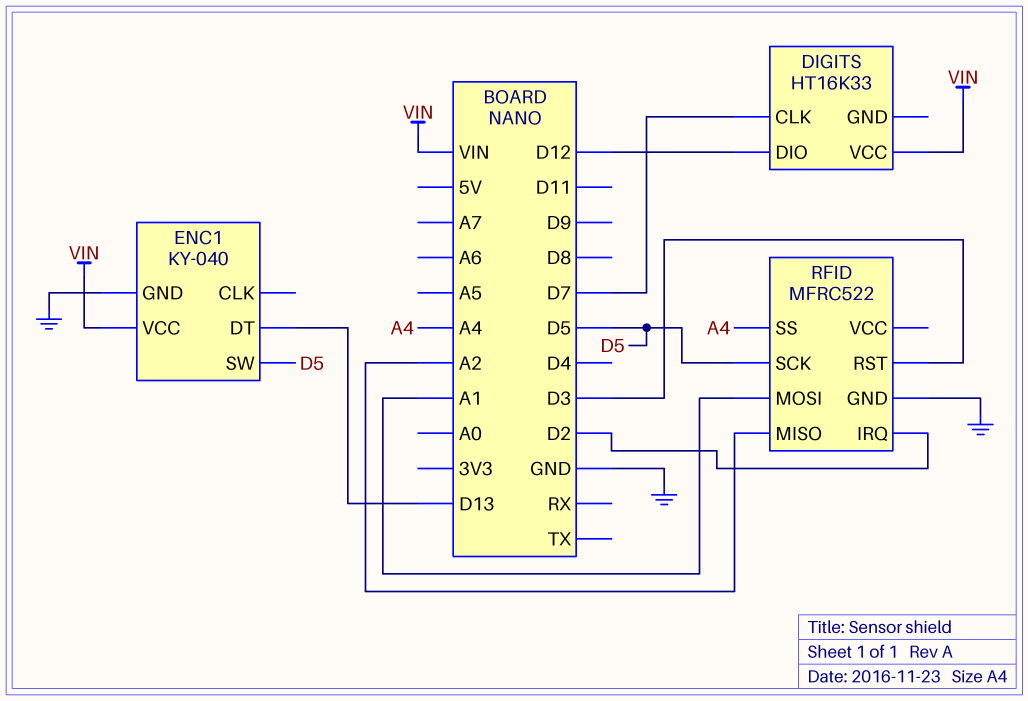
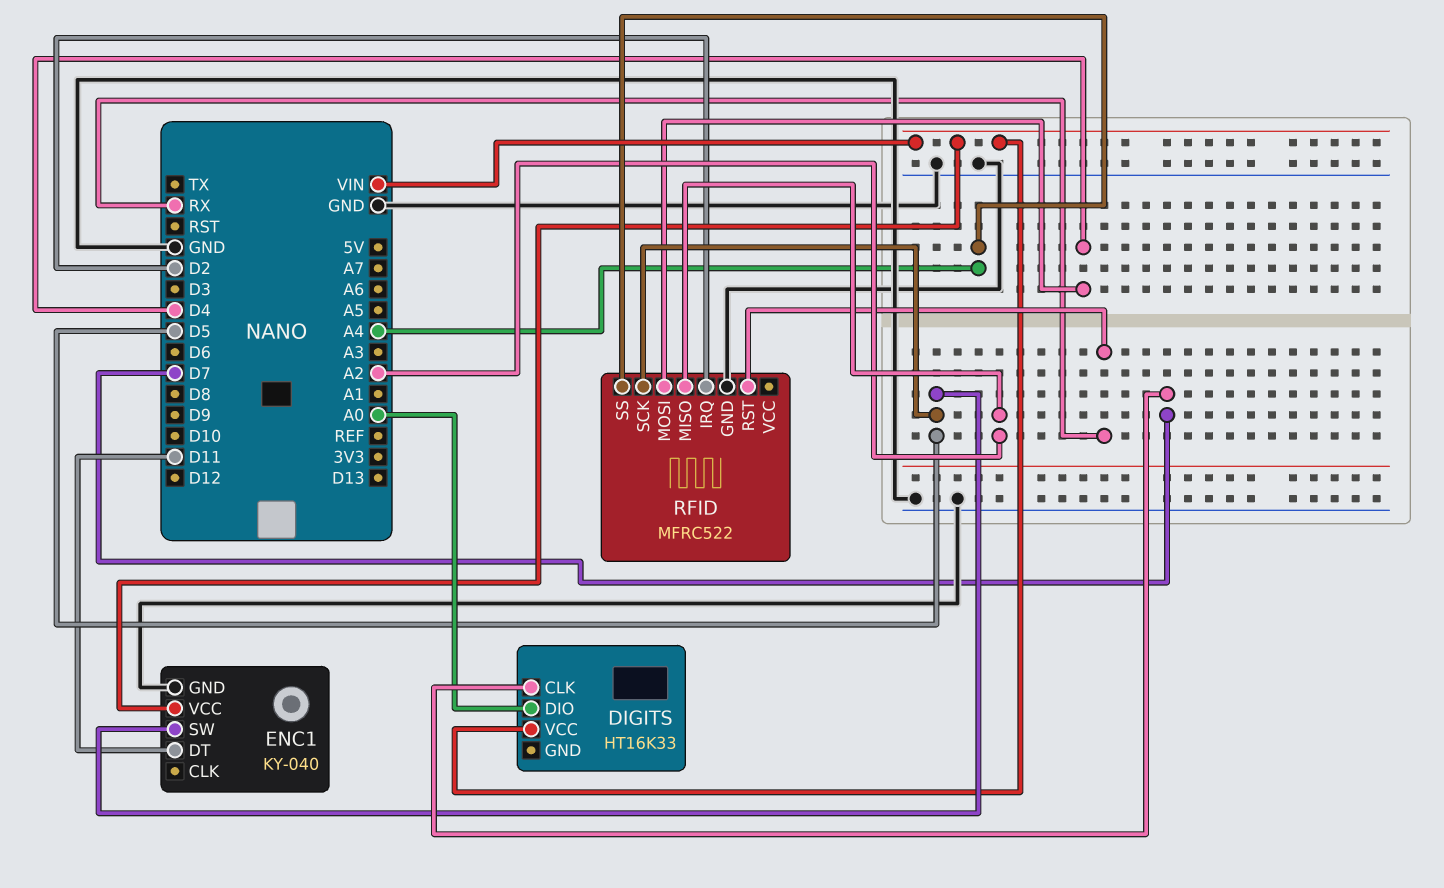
DIGITS pin DIO: D12 -> A0
ENC1 pin DT: D13 -> D11
RFID pin MOSI: A1 -> D4
RFID pin RST: D3 -> RX

